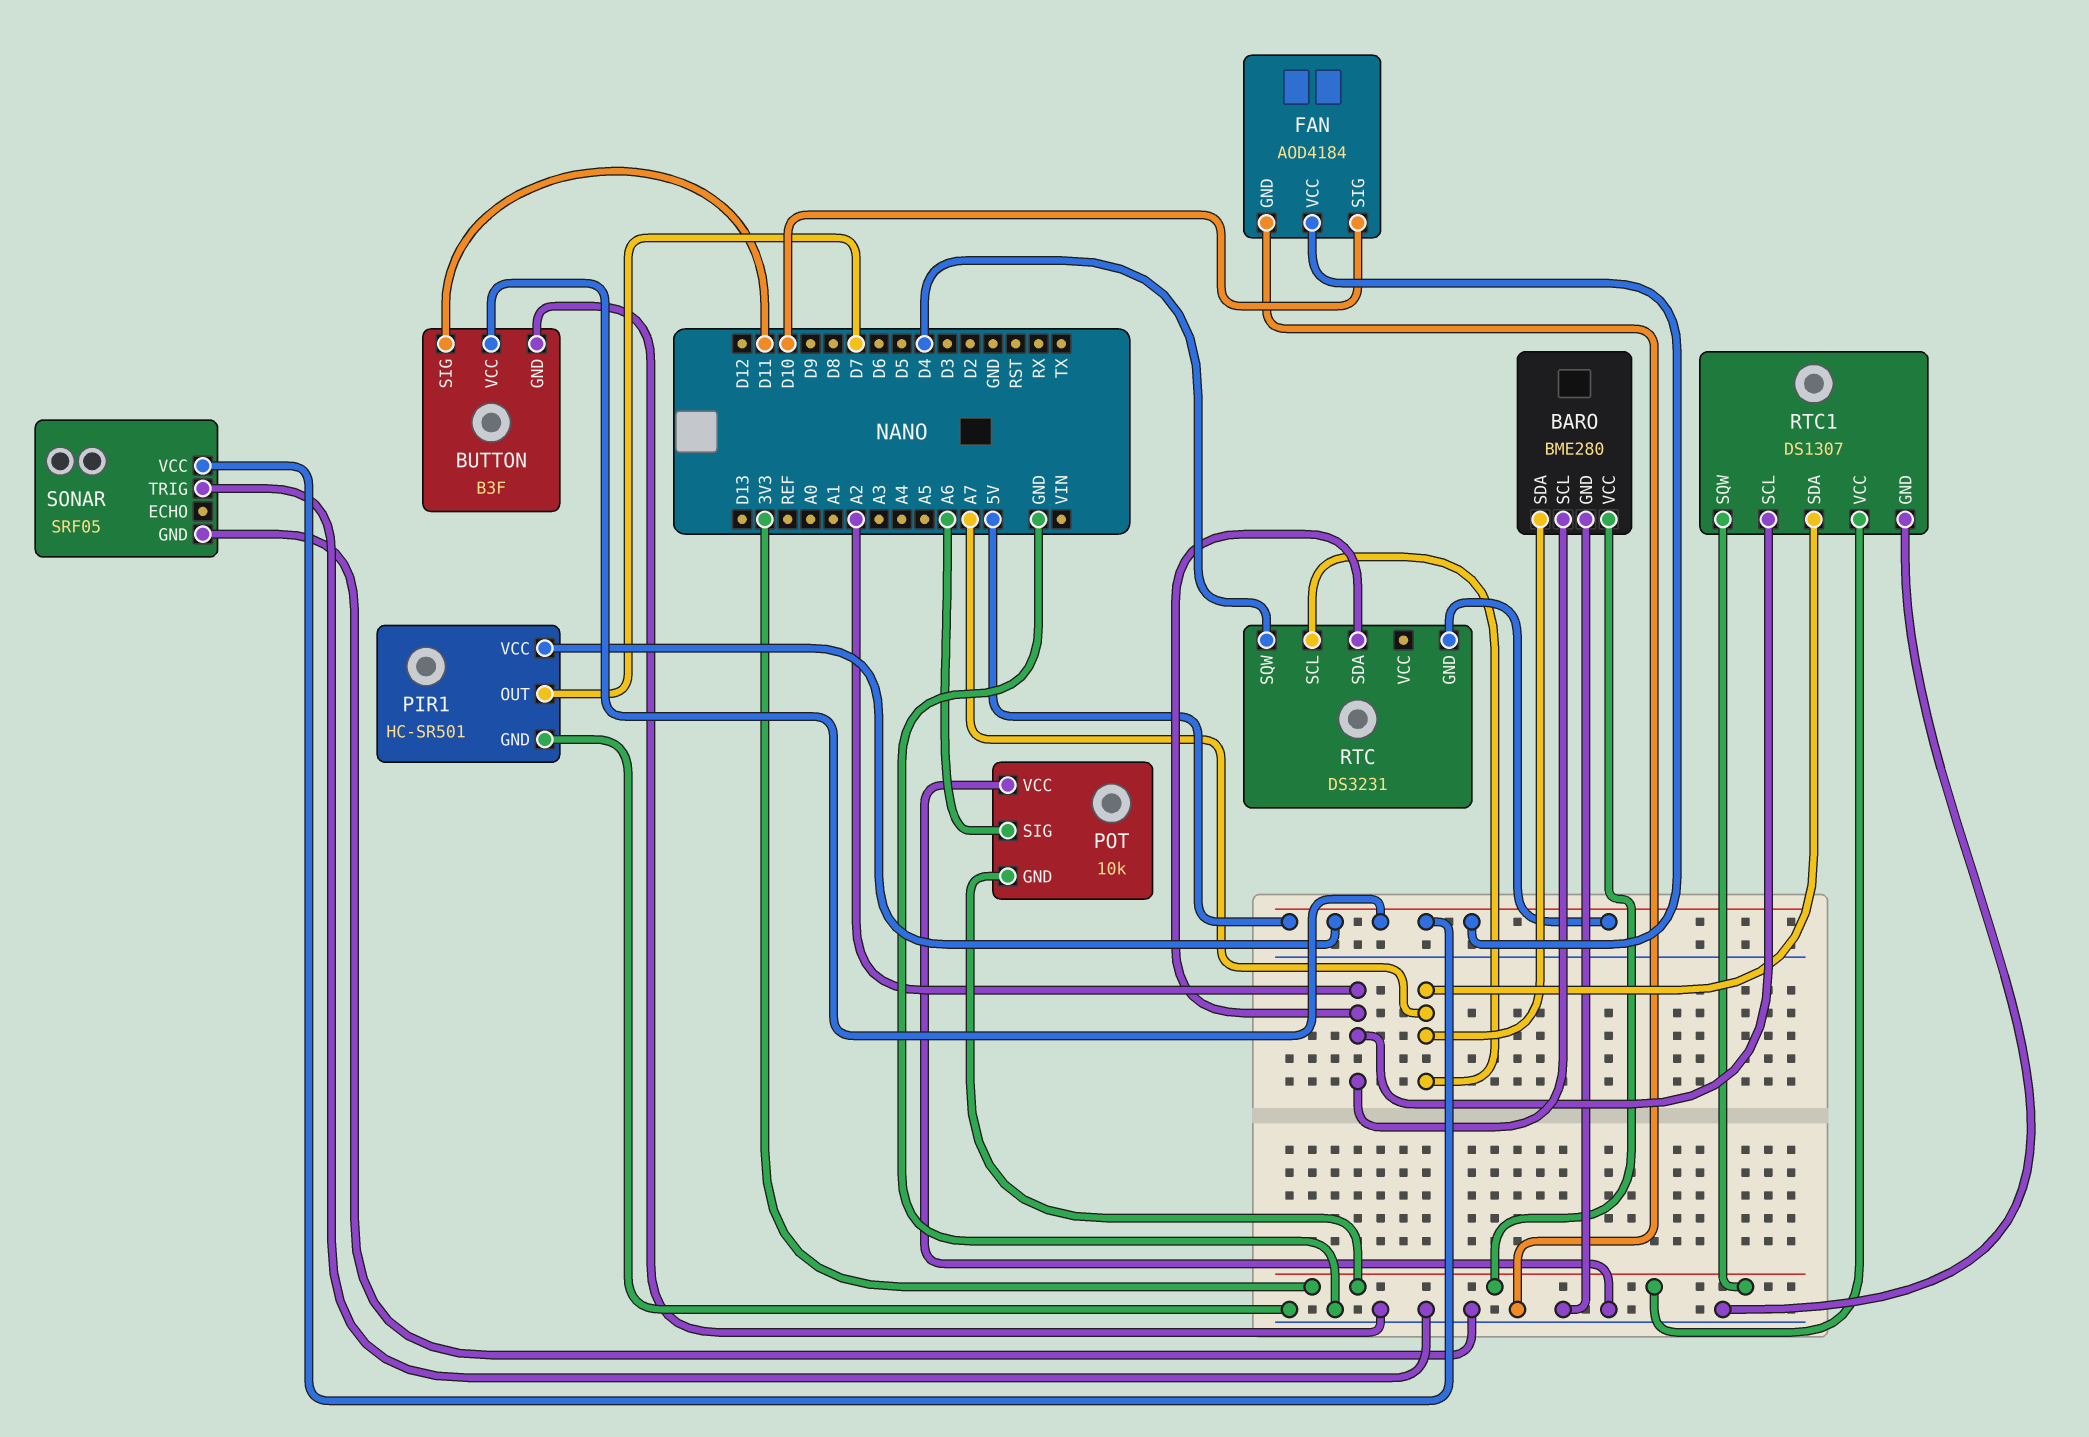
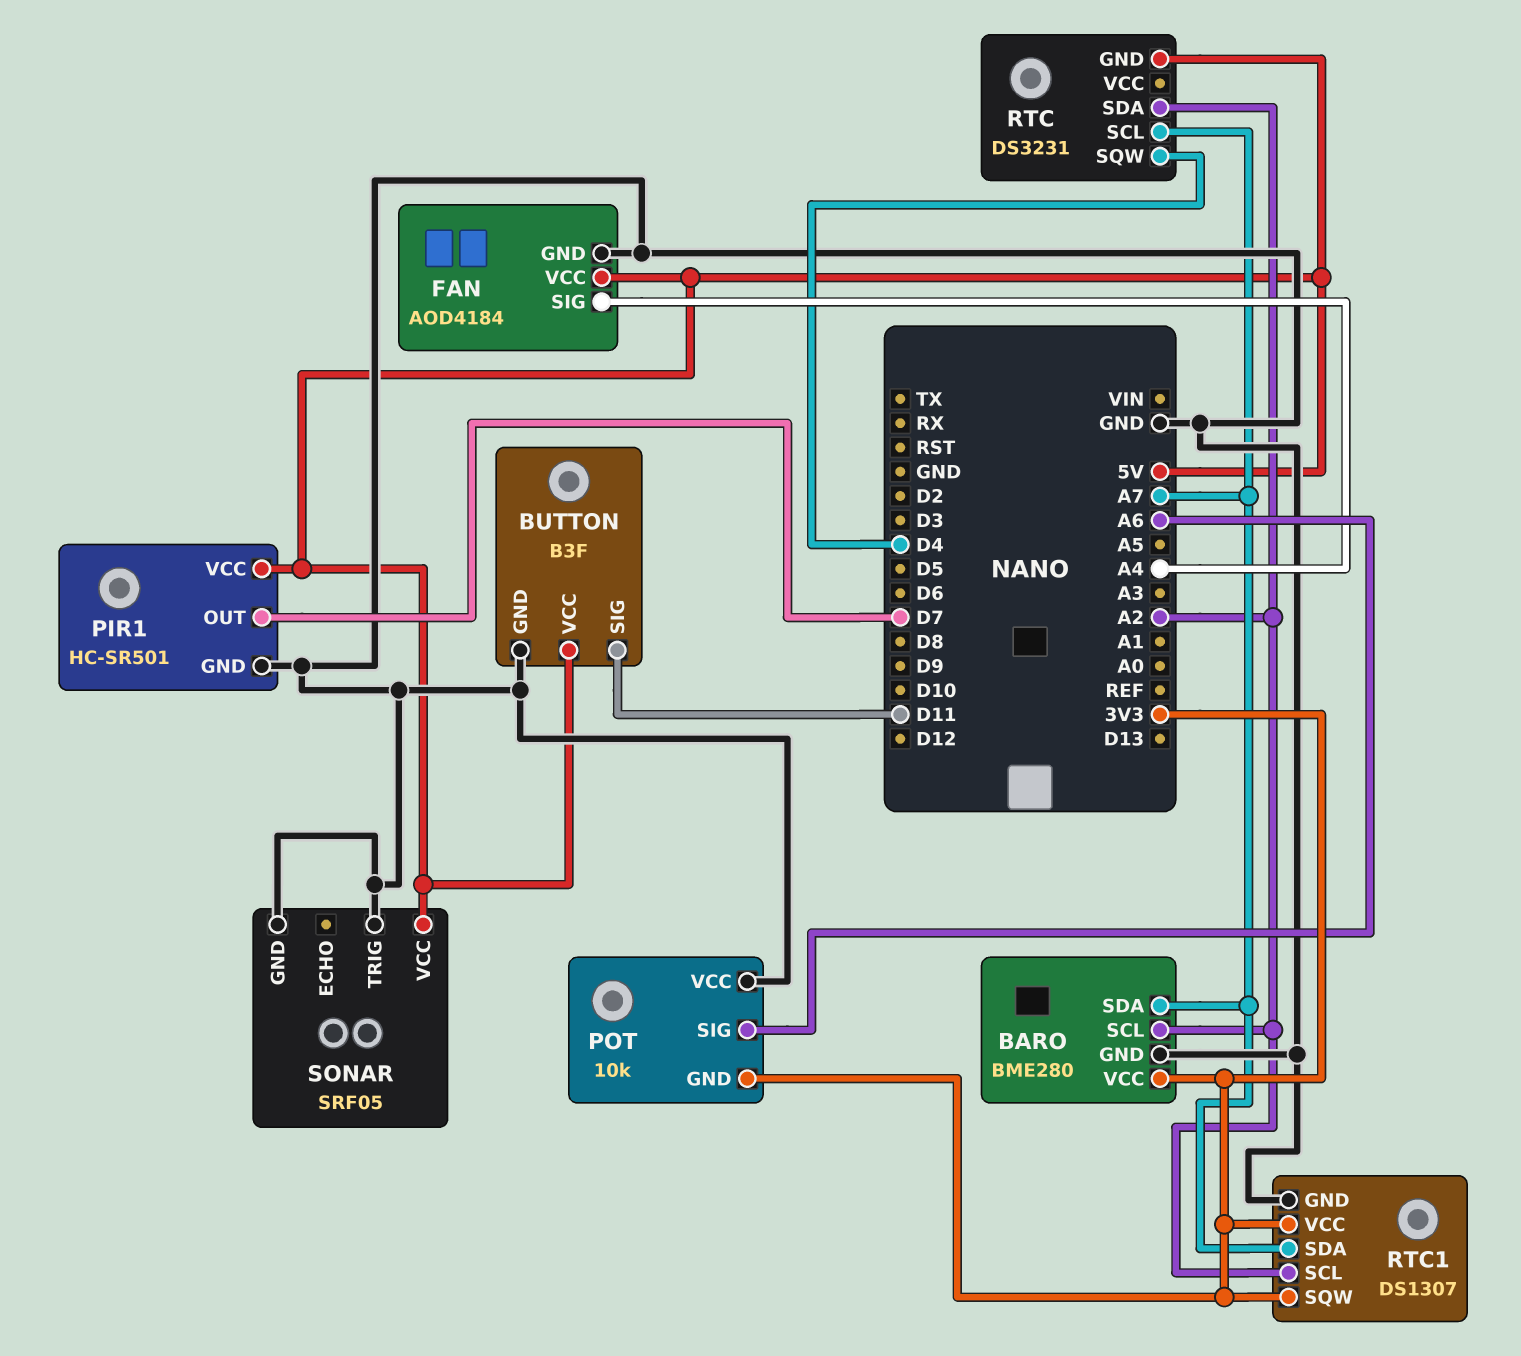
FAN pin SIG: D10 -> A4

